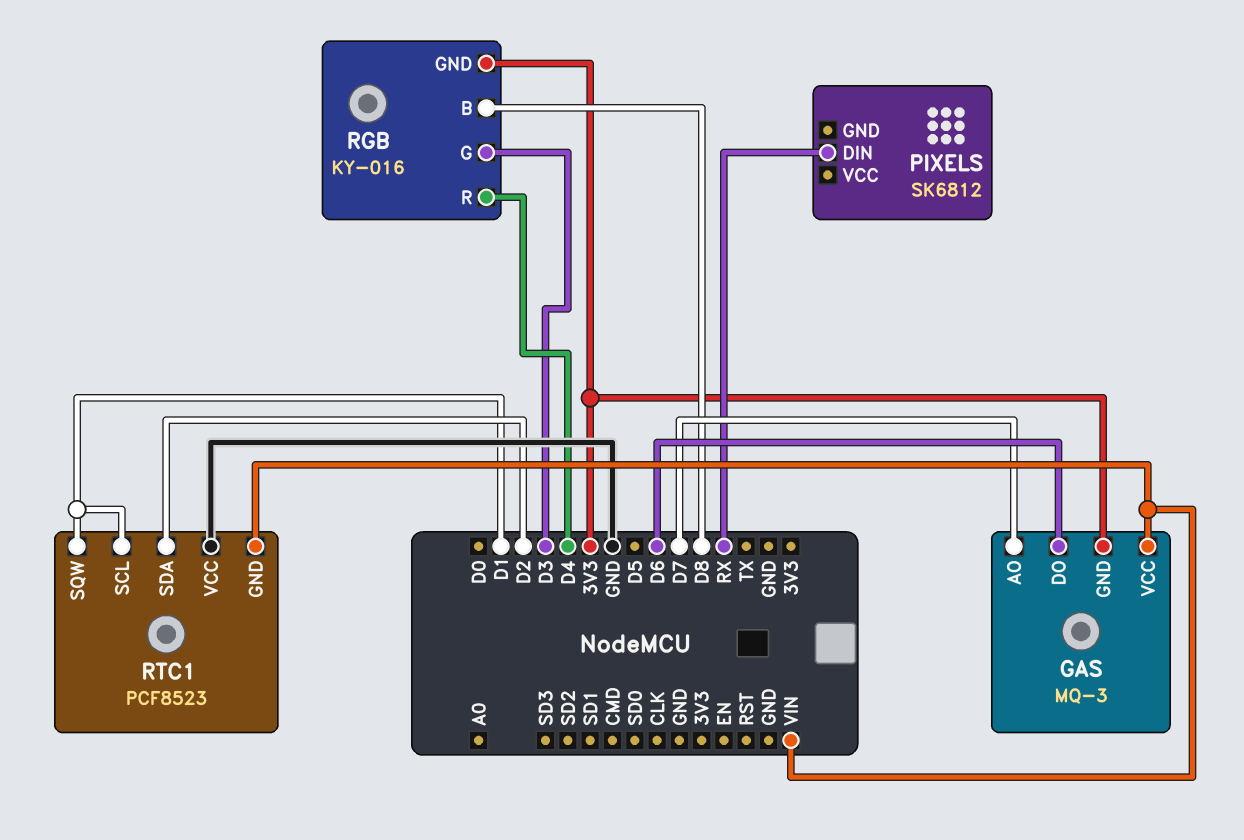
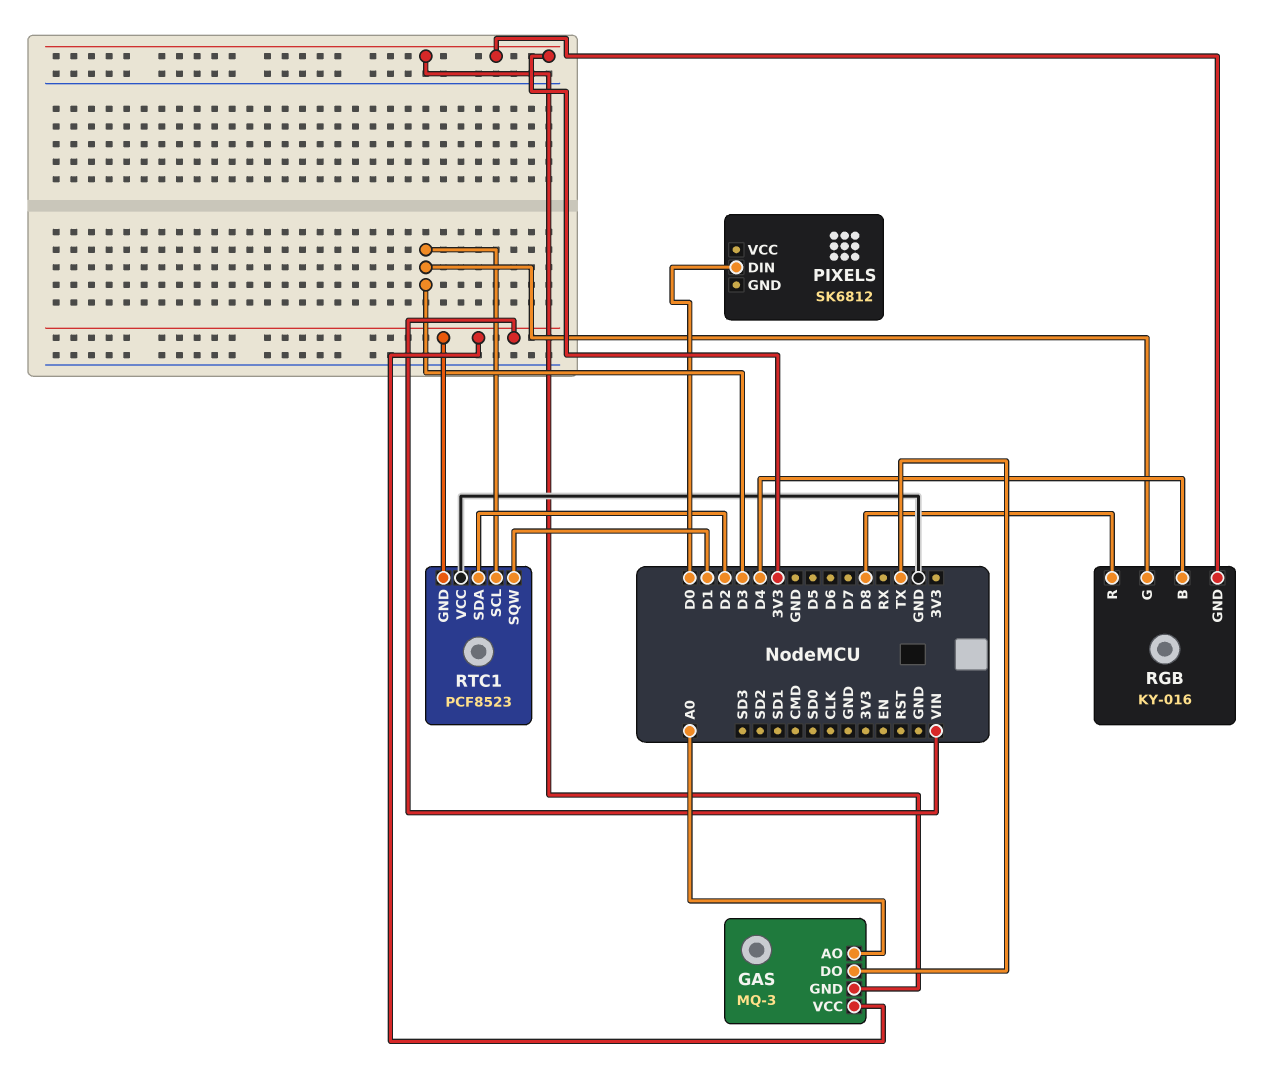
GAS pin AO: D7 -> A0
GAS pin DO: D6 -> TX
PIXELS pin DIN: RX -> D0
RGB pin B: D8 -> D4
RGB pin R: D4 -> D8
RTC1 pin SCL: D1 -> D3

